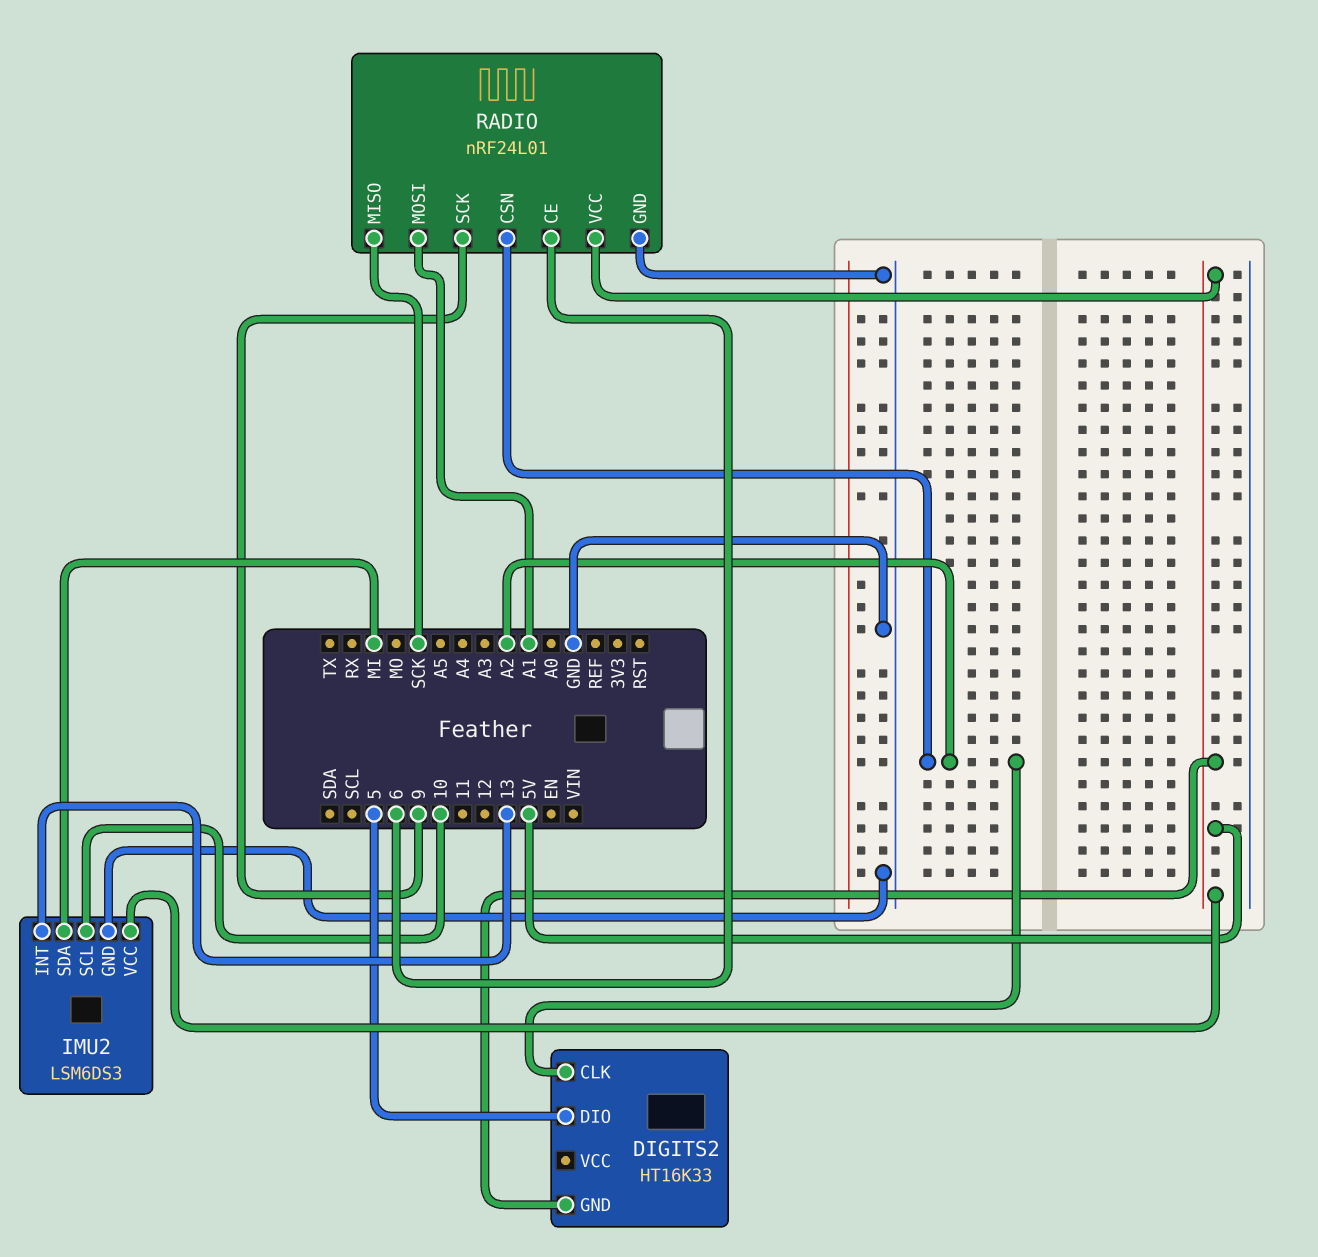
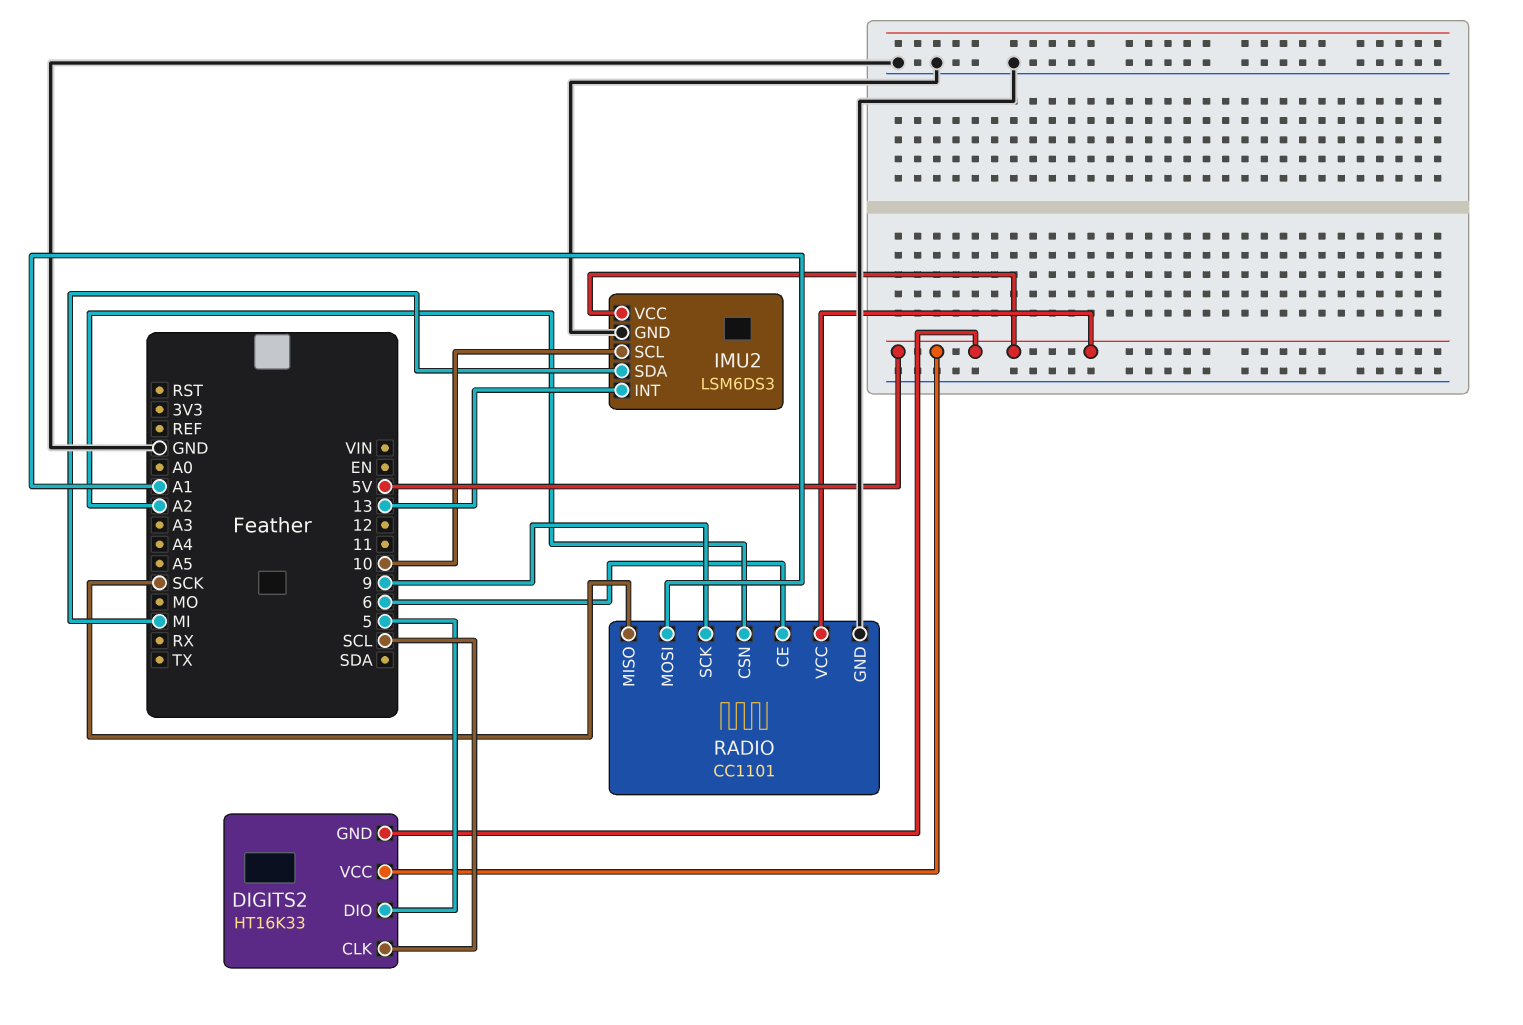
DIGITS2 pin CLK: A2 -> SCL
DIGITS2 pin VCC: none -> 5V
RADIO: nRF24L01 -> CC1101

